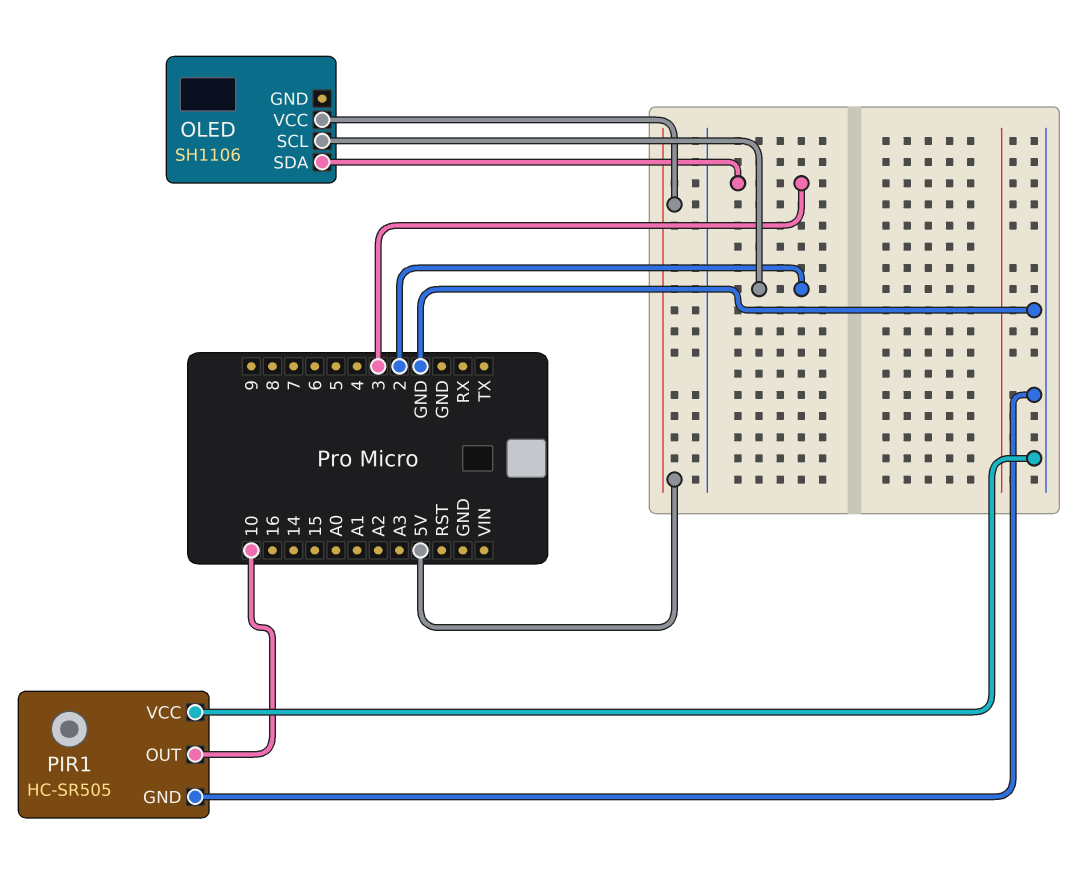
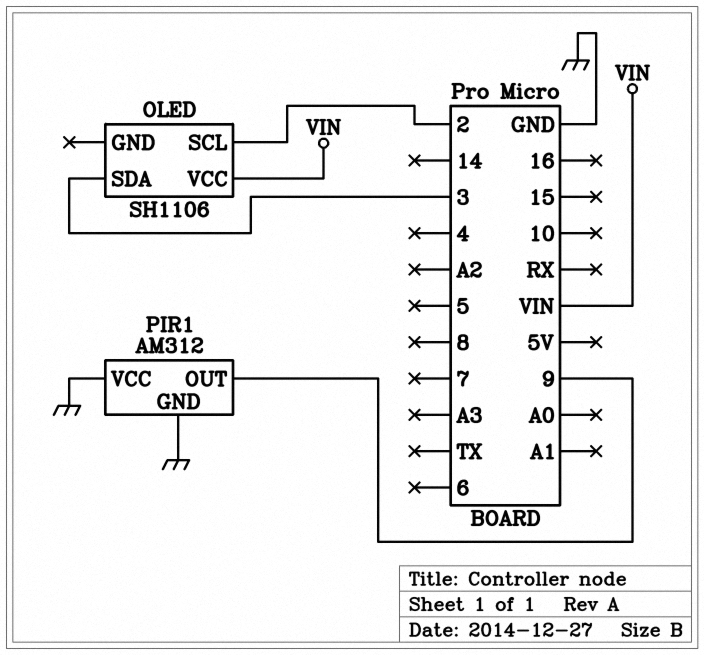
OLED pin VCC: 5V -> VIN
PIR1: HC-SR505 -> AM312
PIR1 pin OUT: 10 -> 9

